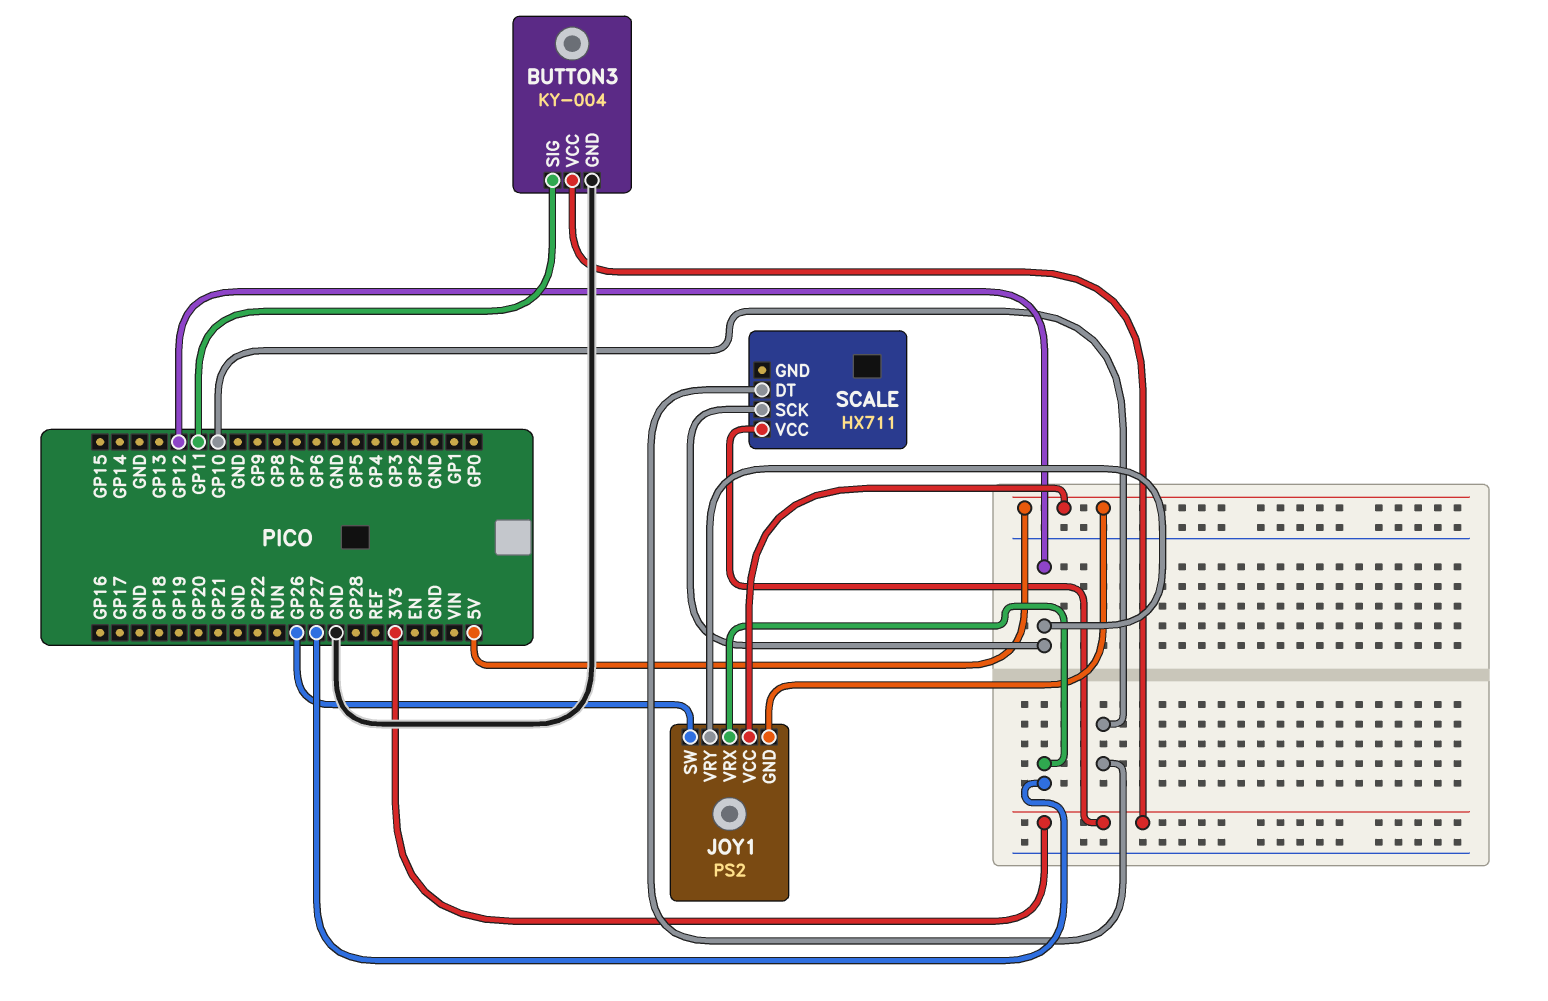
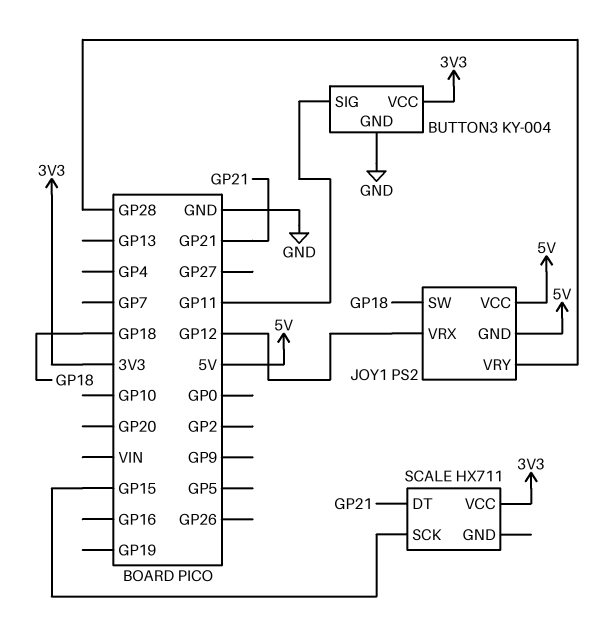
JOY1 pin SW: GP26 -> GP18
JOY1 pin VRX: GP27 -> GP12
JOY1 pin VRY: GP12 -> GP28
SCALE pin DT: GP10 -> GP21
SCALE pin SCK: GP12 -> GP15

